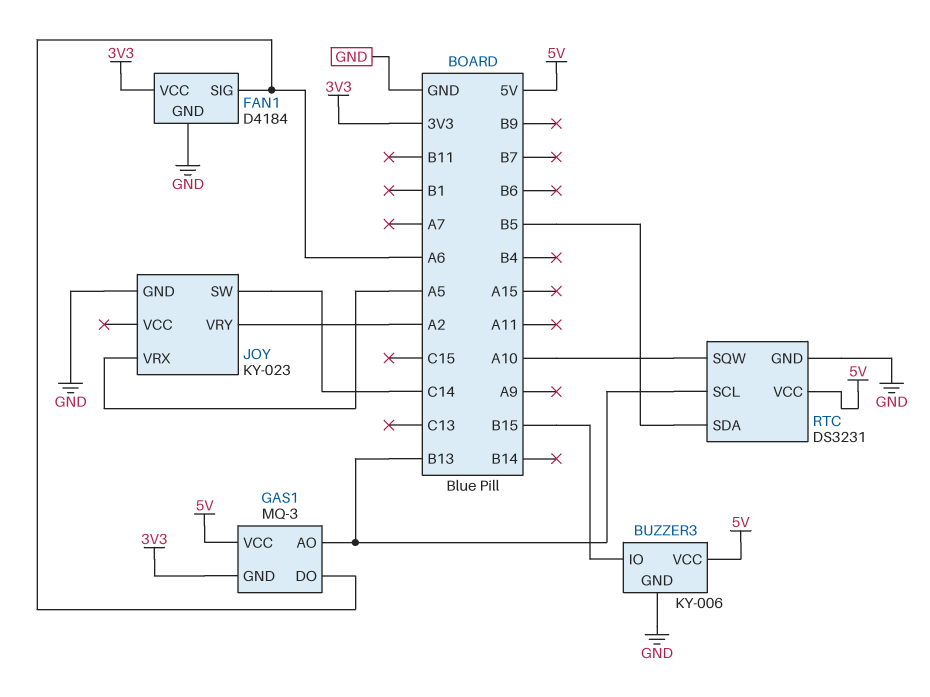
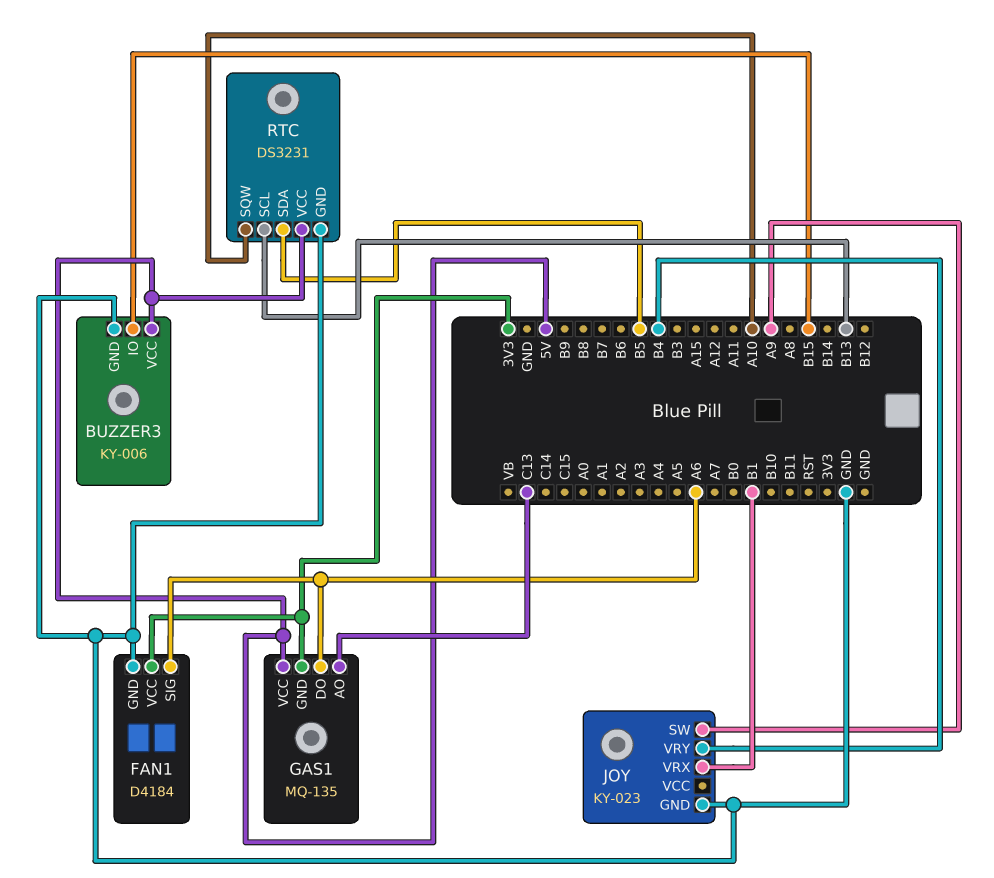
GAS1: MQ-3 -> MQ-135
GAS1 pin AO: B13 -> C13
JOY pin SW: C14 -> A9
JOY pin VRX: A5 -> B1
JOY pin VRY: A2 -> B4

